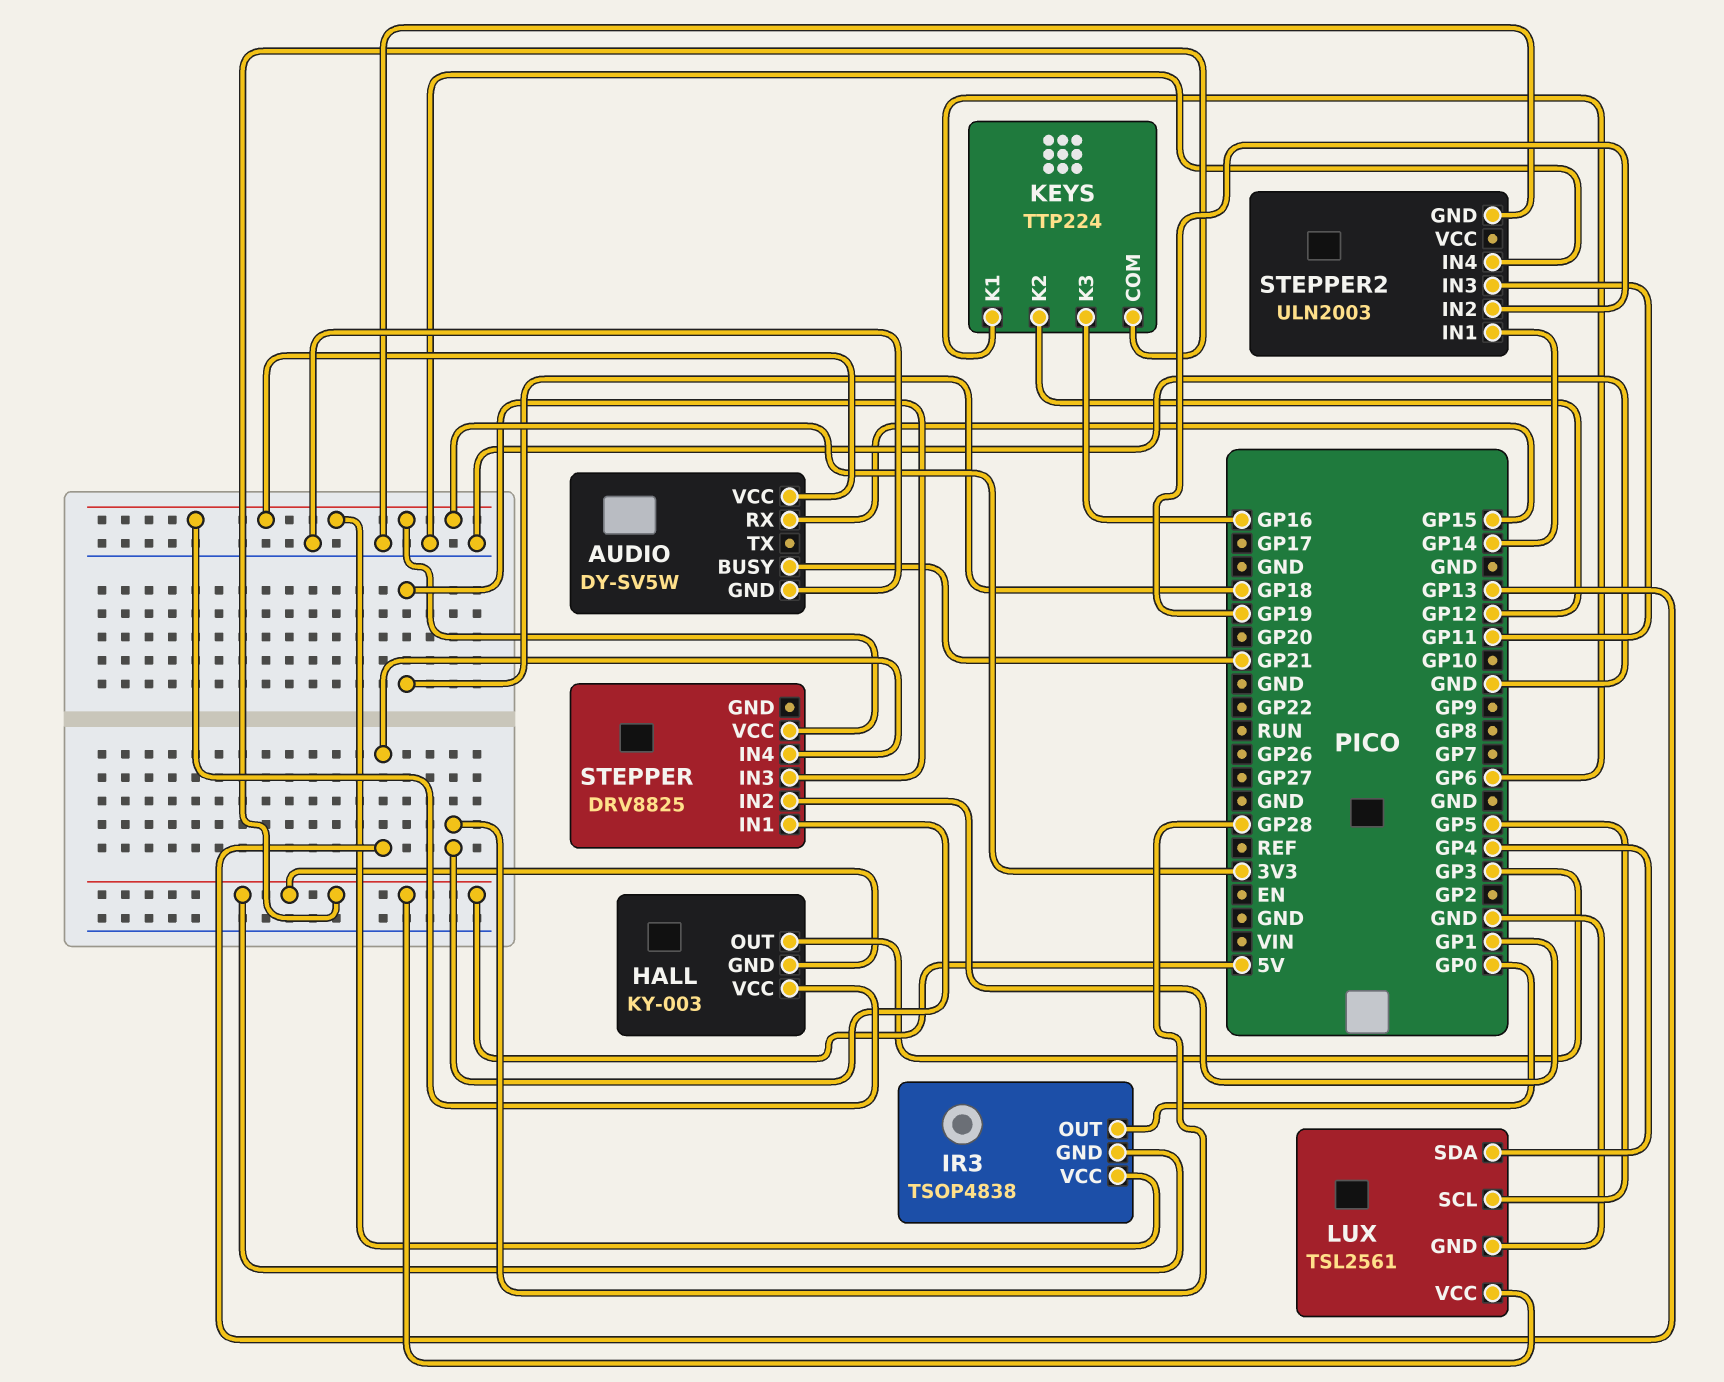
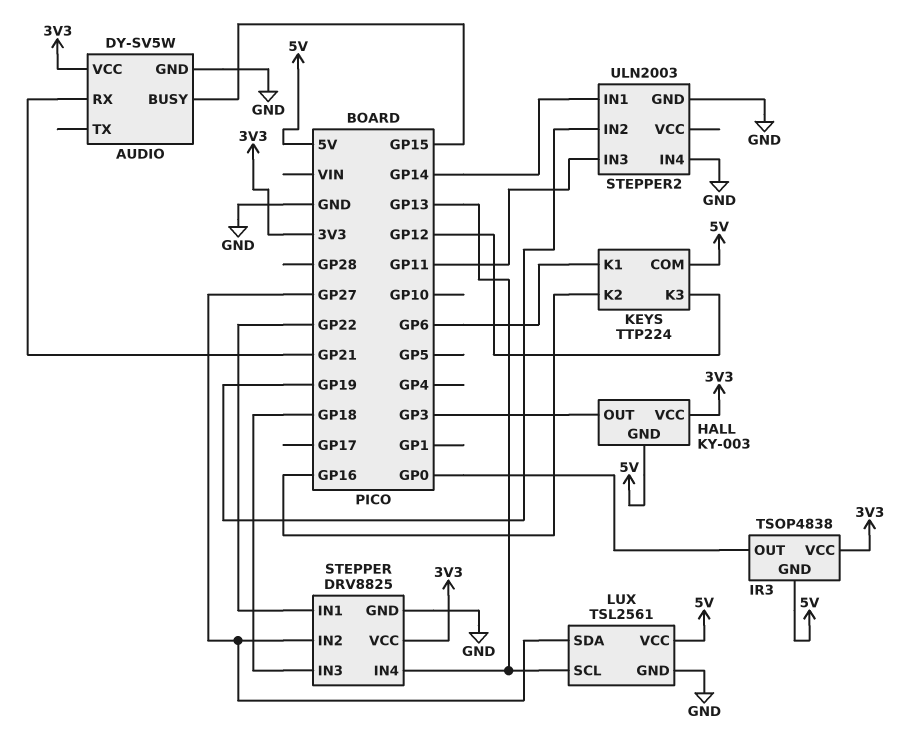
AUDIO pin BUSY: GP21 -> GP15
AUDIO pin RX: GP15 -> GP21
KEYS pin K2: GP12 -> GP16
KEYS pin K3: GP16 -> GP12
LUX pin SCL: GP5 -> GP13
LUX pin SDA: GP4 -> GP27
STEPPER pin GND: none -> GND
STEPPER pin IN1: GP28 -> GP22
STEPPER pin IN2: GP1 -> GP27

